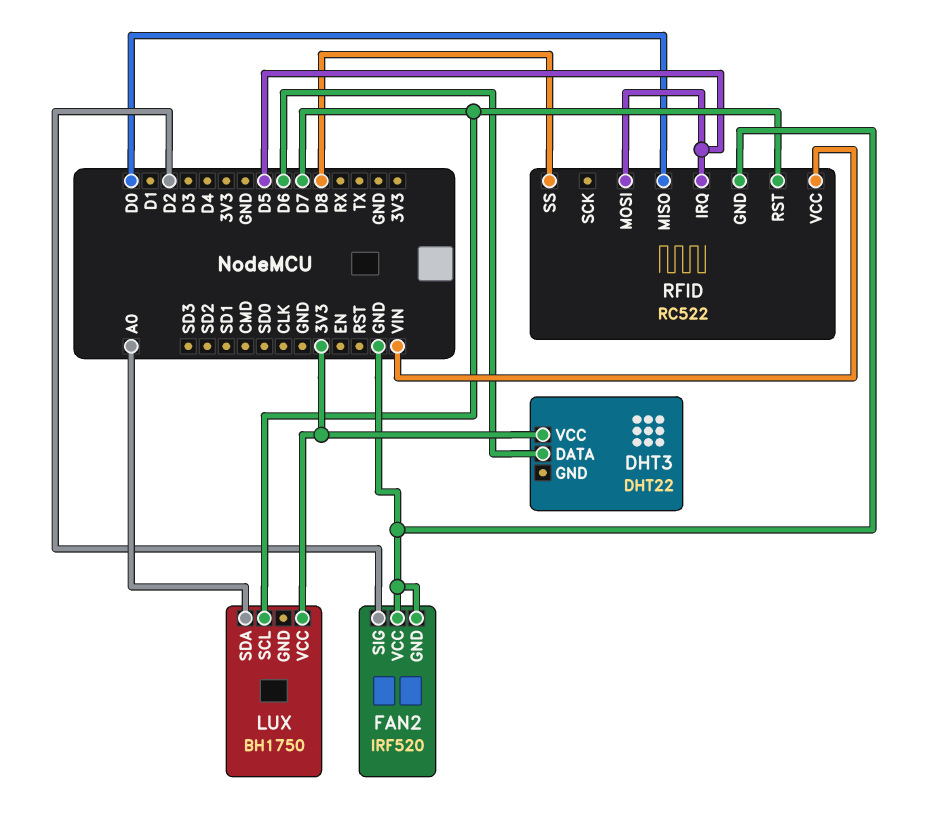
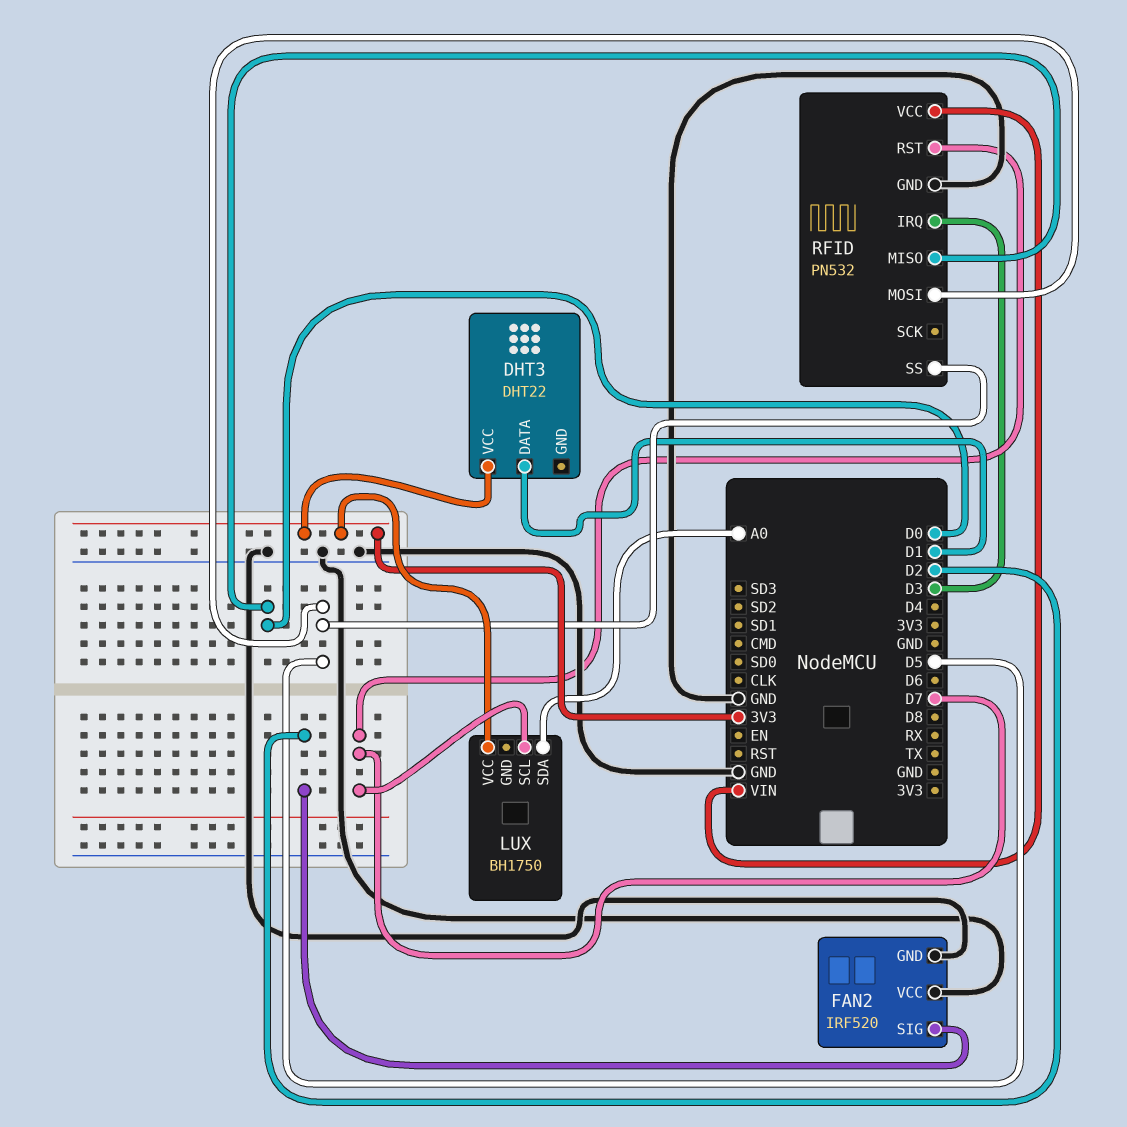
DHT3 pin DATA: D6 -> D1
RFID: RC522 -> PN532
RFID pin IRQ: D5 -> D3
RFID pin SS: D8 -> D5

